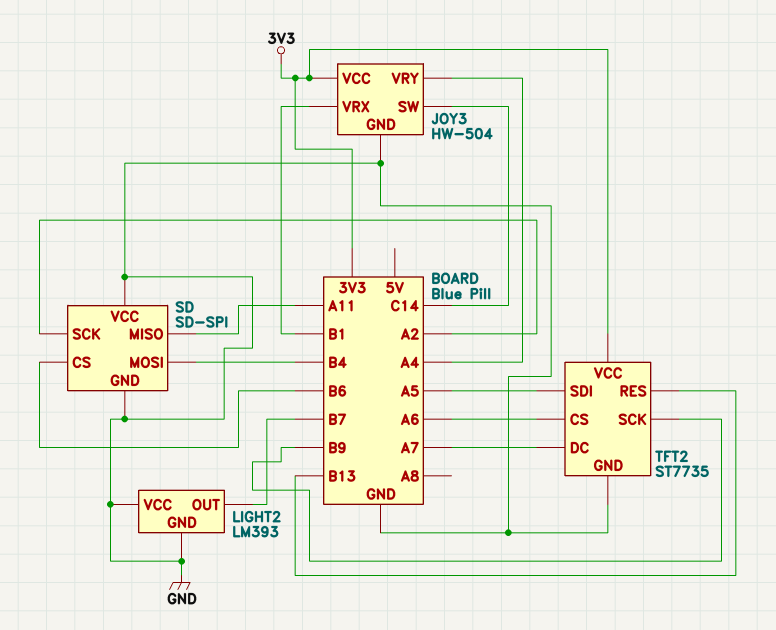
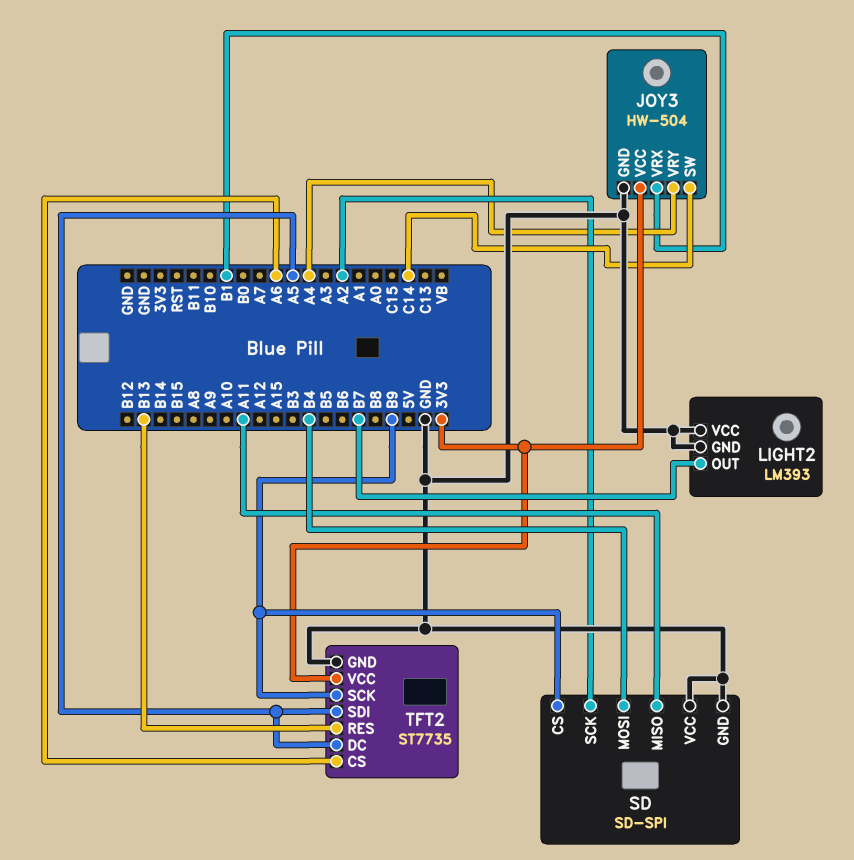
SD pin CS: B6 -> B9
TFT2 pin DC: A7 -> A5

